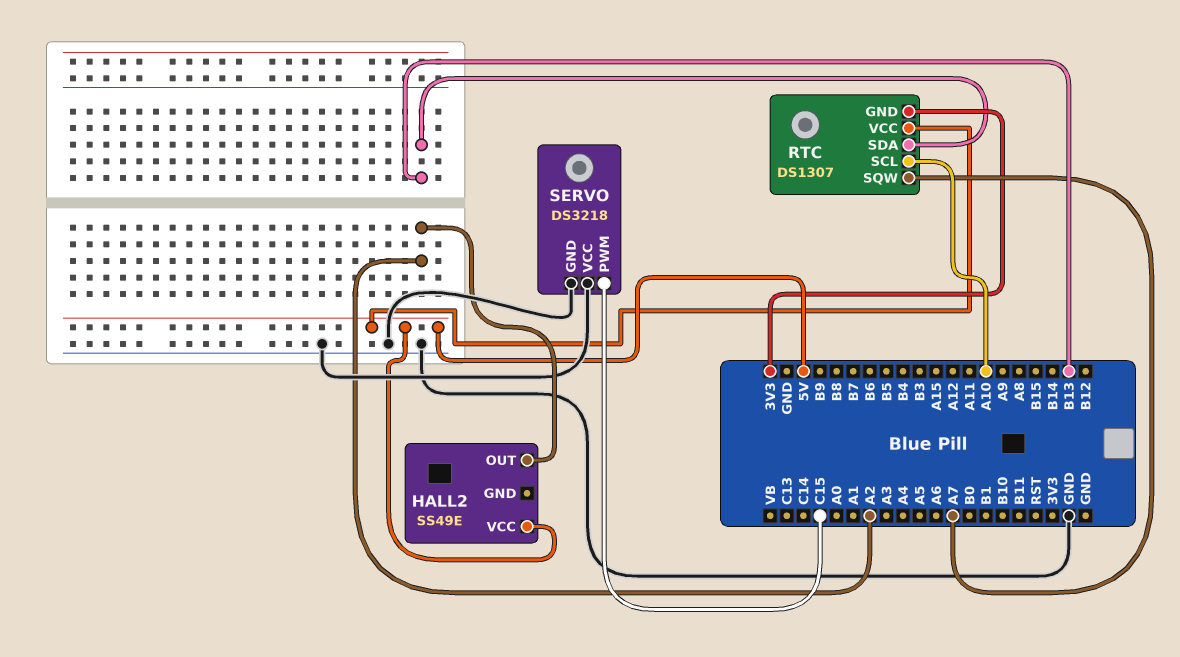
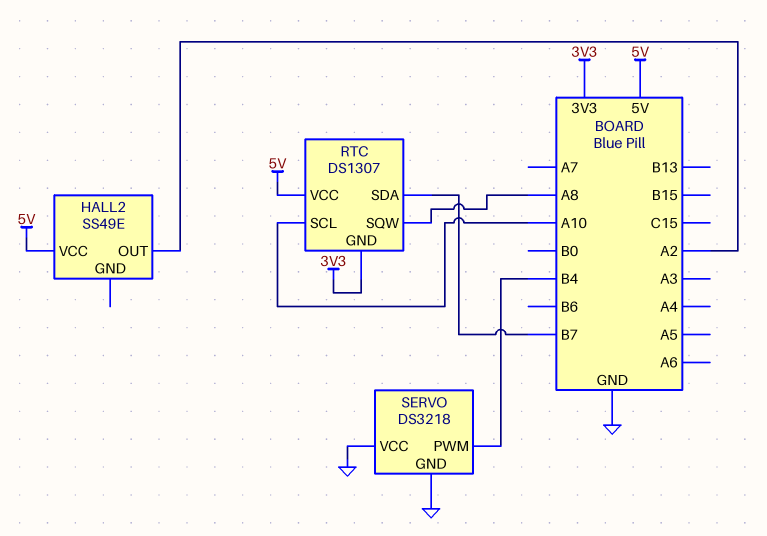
RTC pin SDA: B13 -> B7
RTC pin SQW: A7 -> A8
SERVO pin PWM: C15 -> B4

